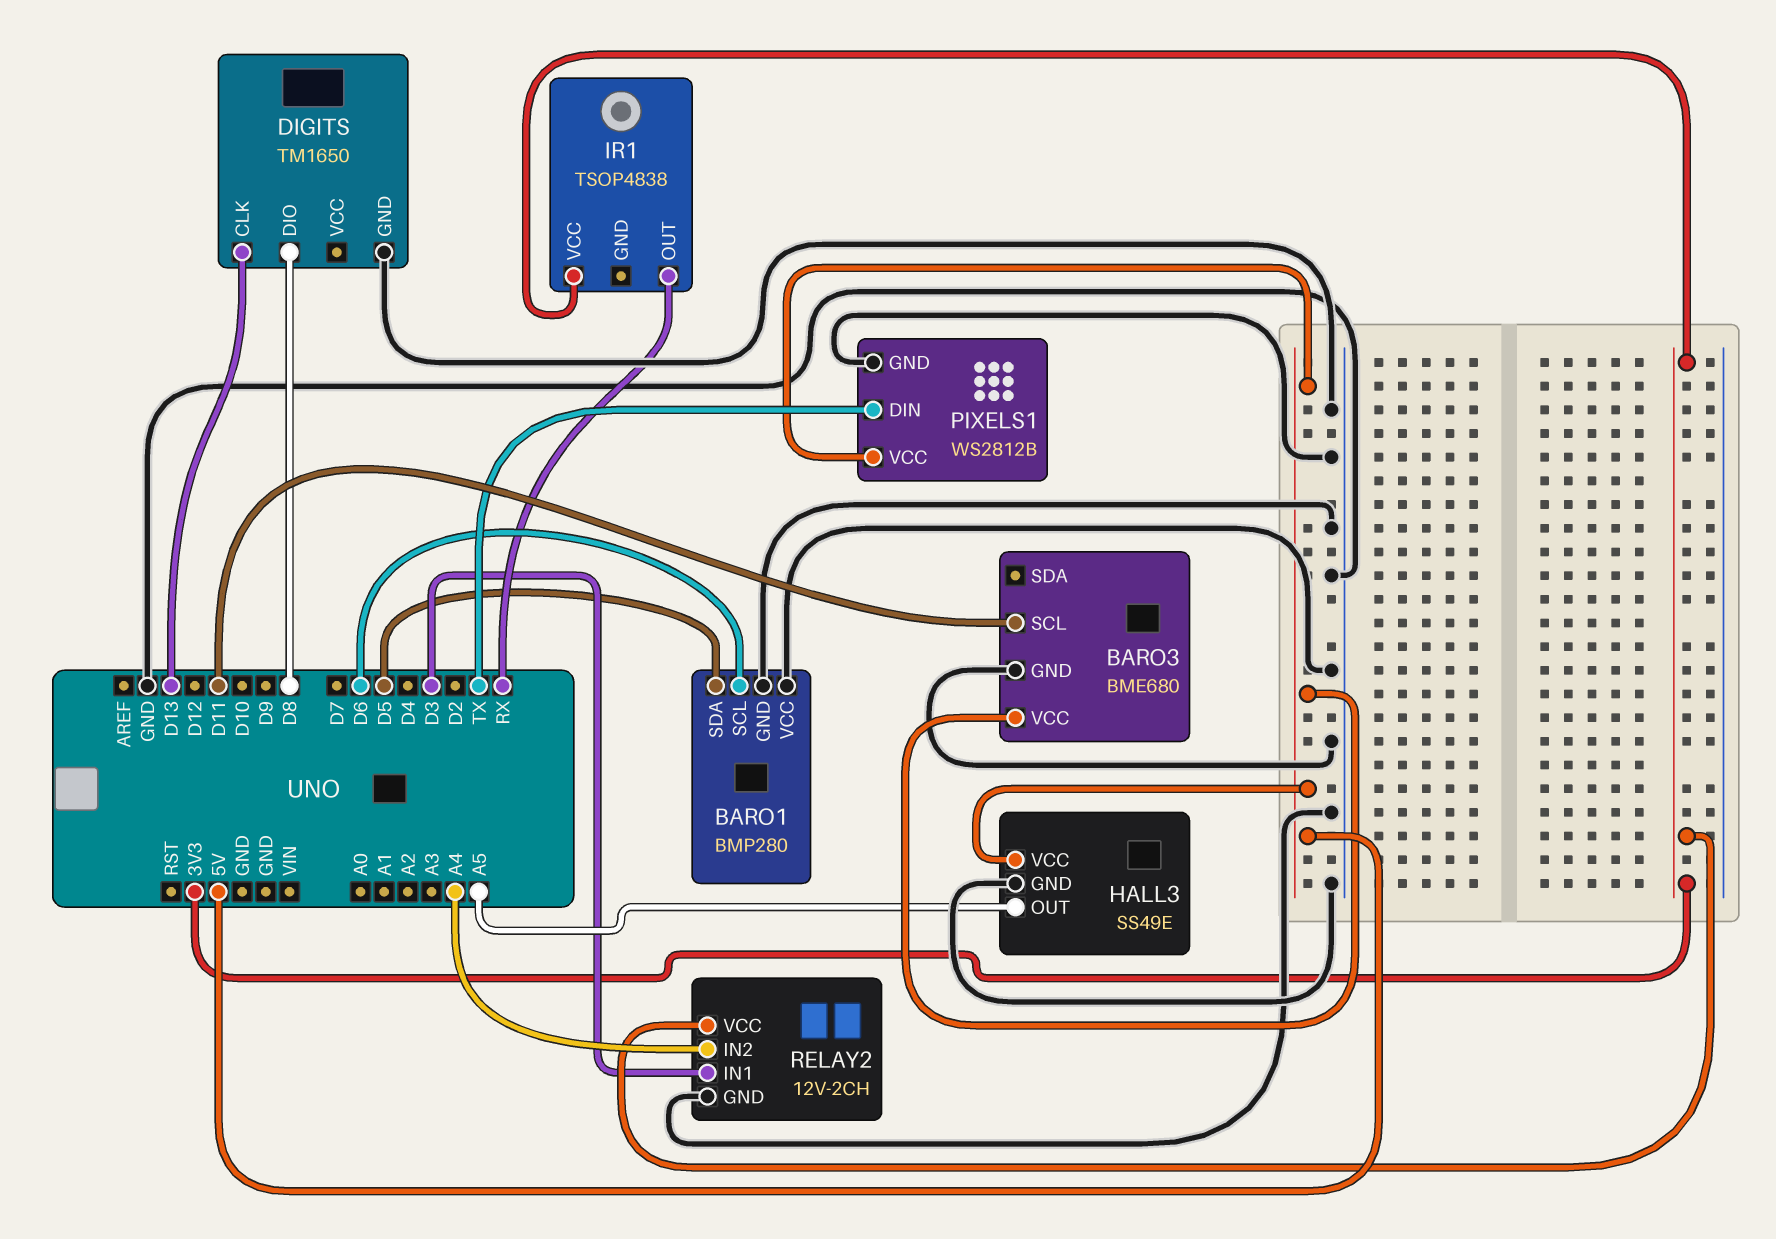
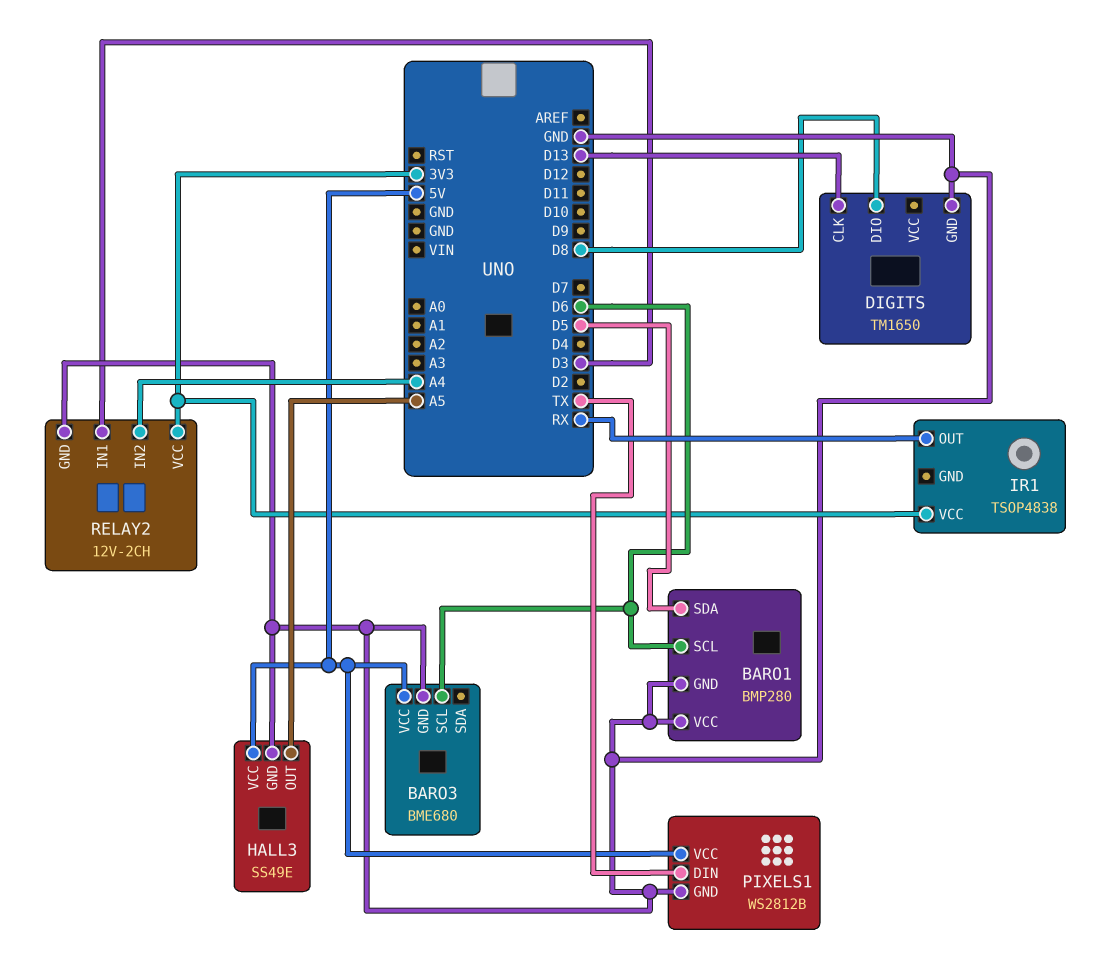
BARO3 pin SCL: D11 -> D6

